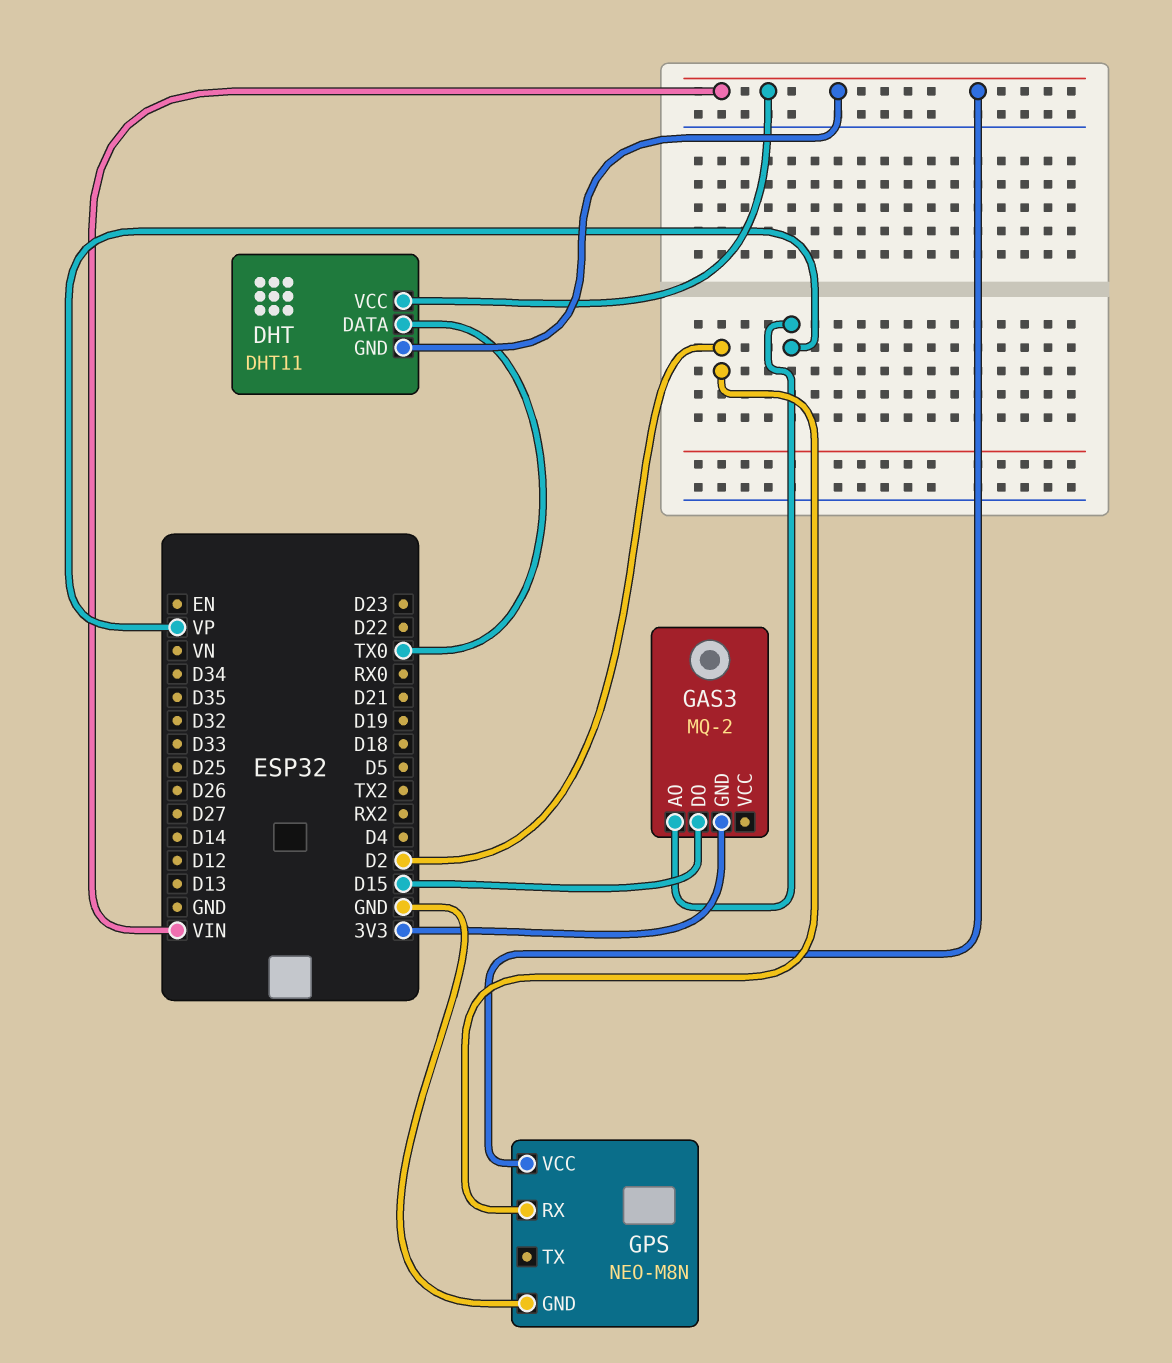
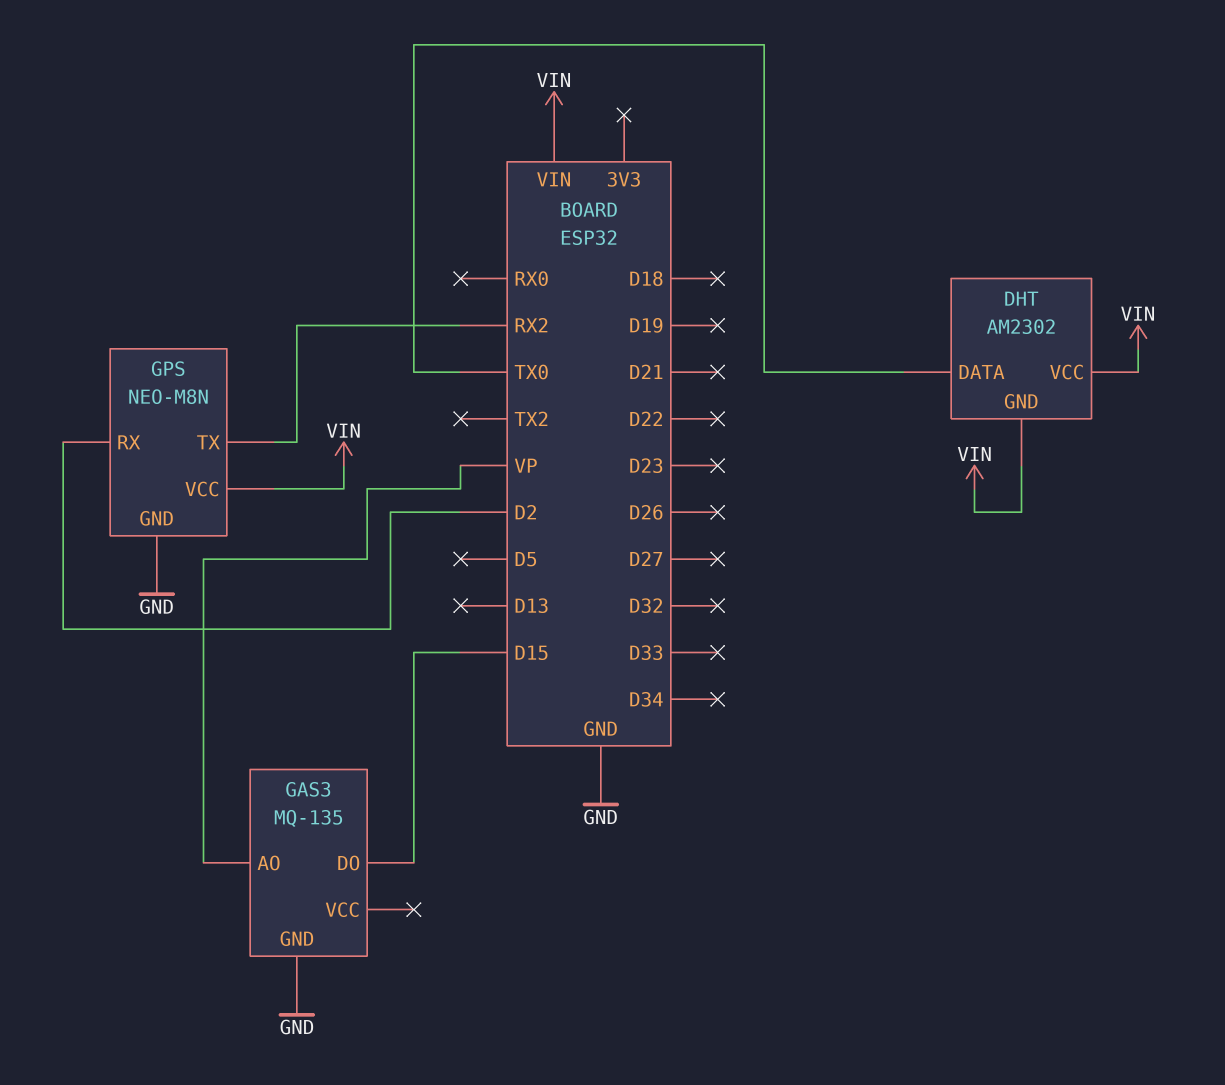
DHT: DHT11 -> AM2302
GAS3: MQ-2 -> MQ-135
GAS3 pin GND: 3V3 -> GND
GPS pin TX: none -> RX2

